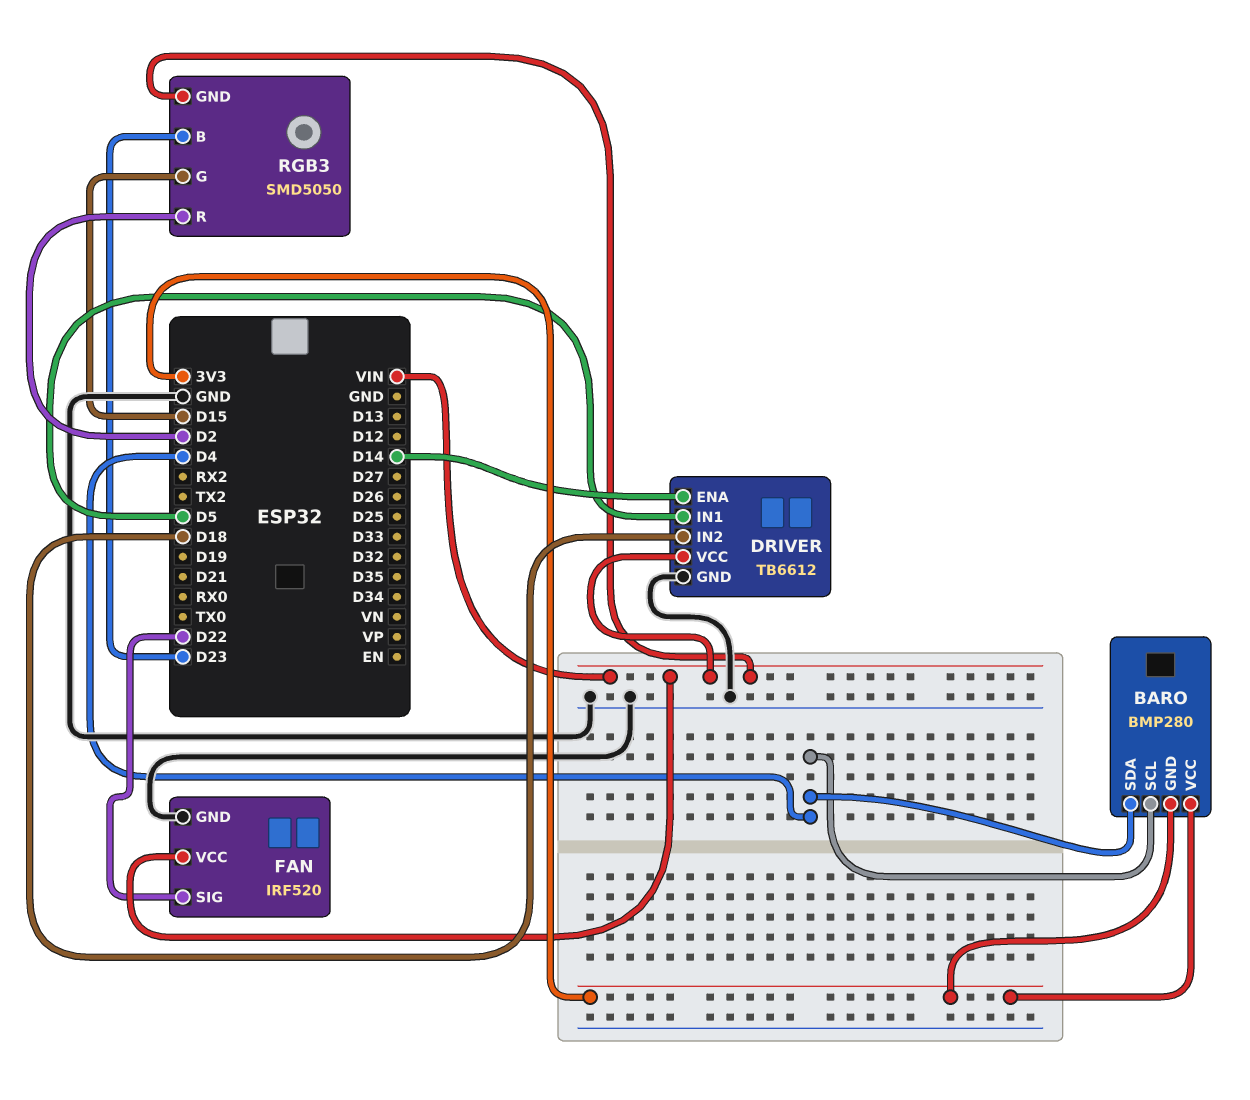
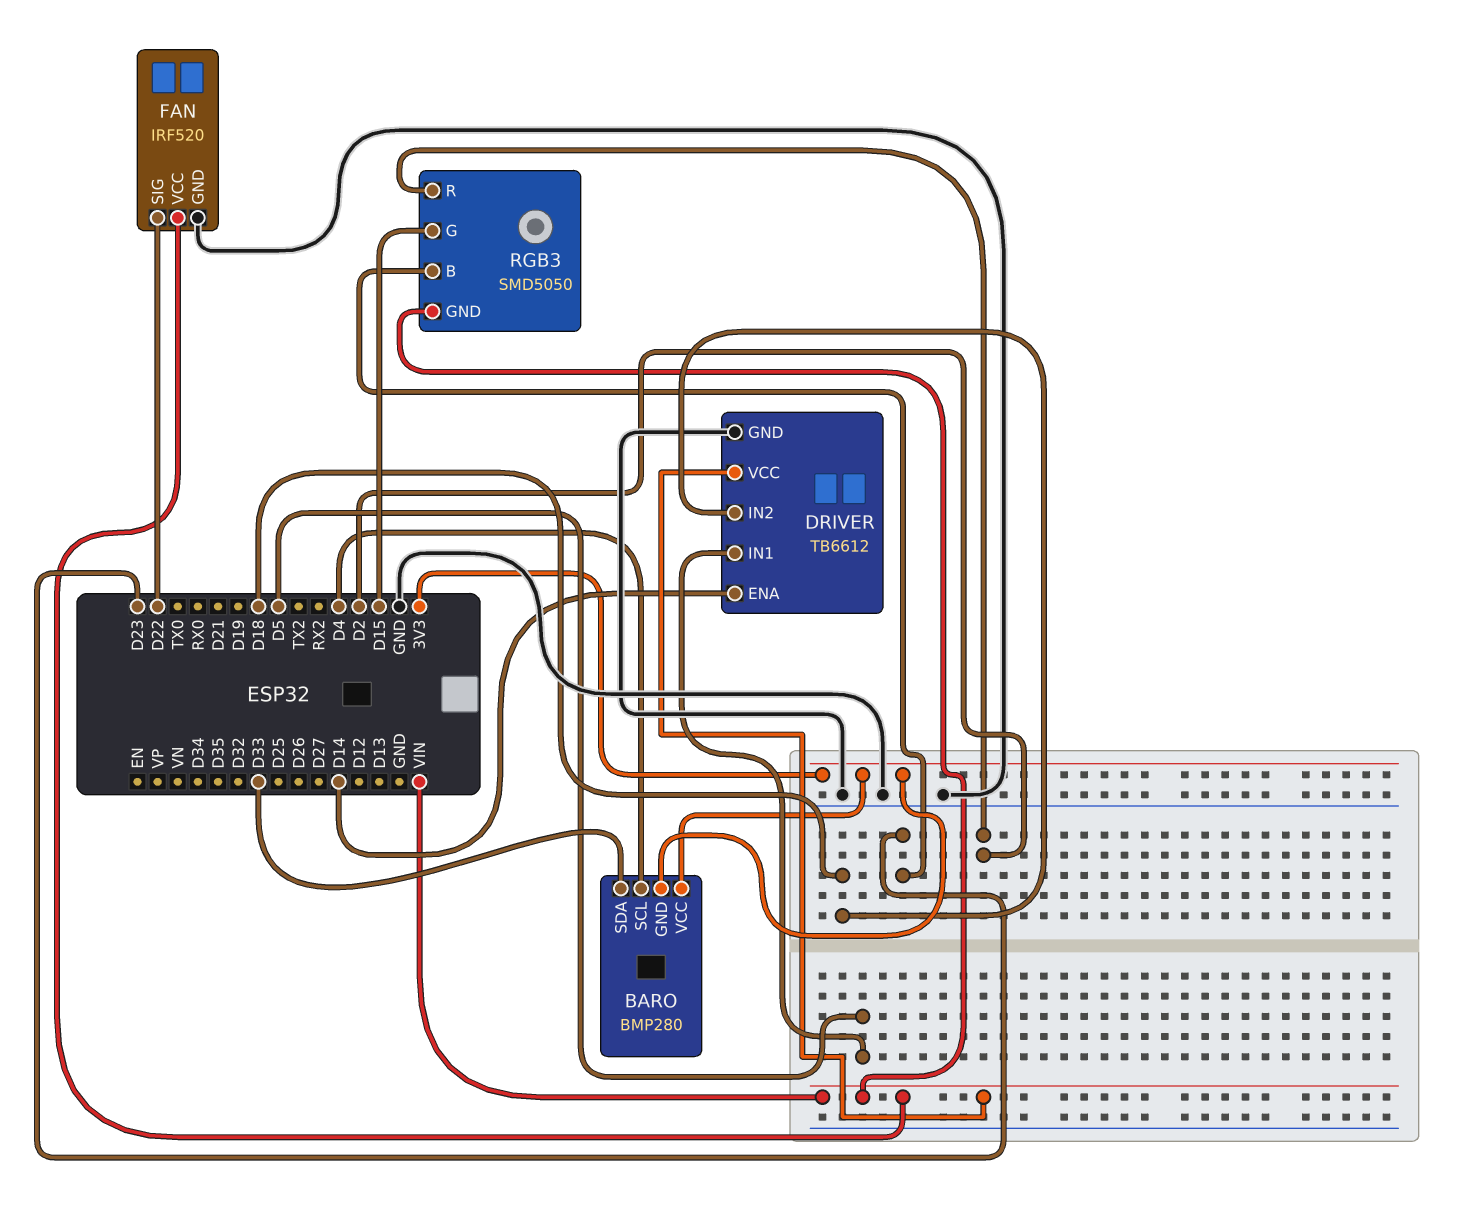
BARO pin SDA: D4 -> D33

